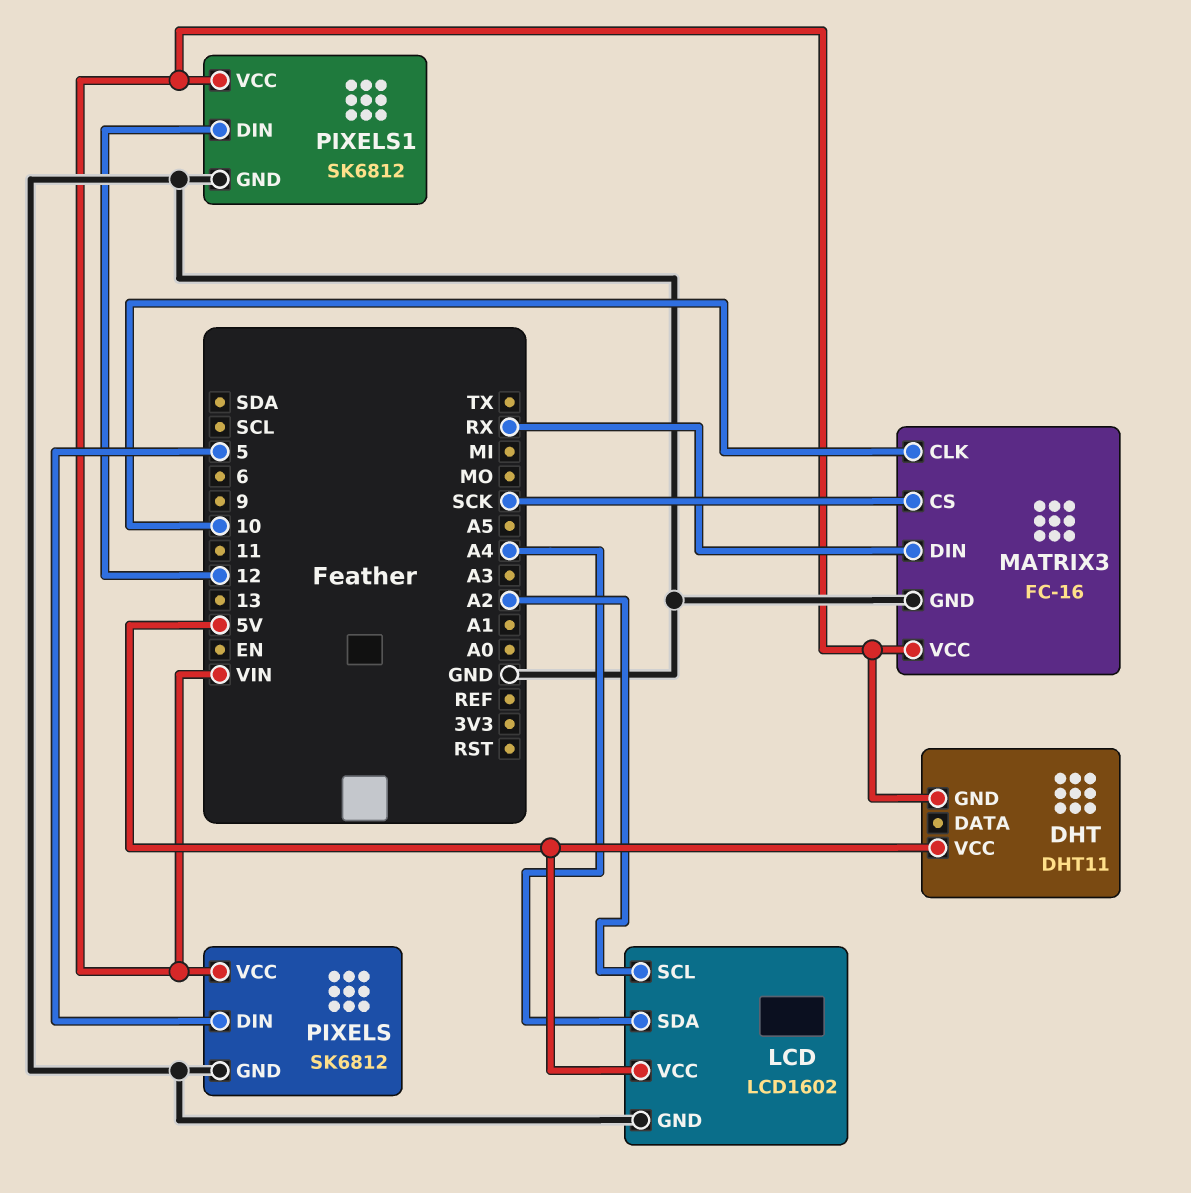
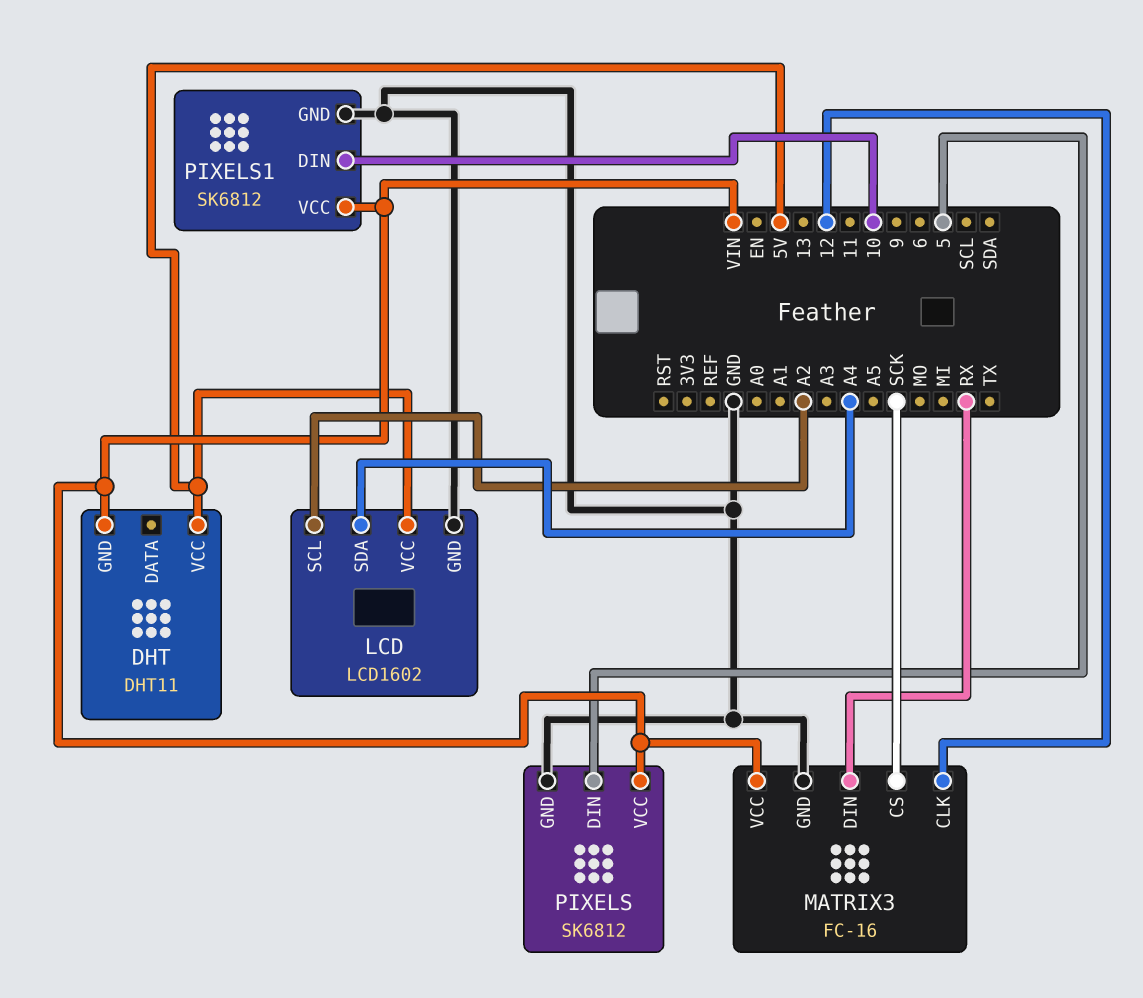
MATRIX3 pin CLK: 10 -> 12
PIXELS1 pin DIN: 12 -> 10

